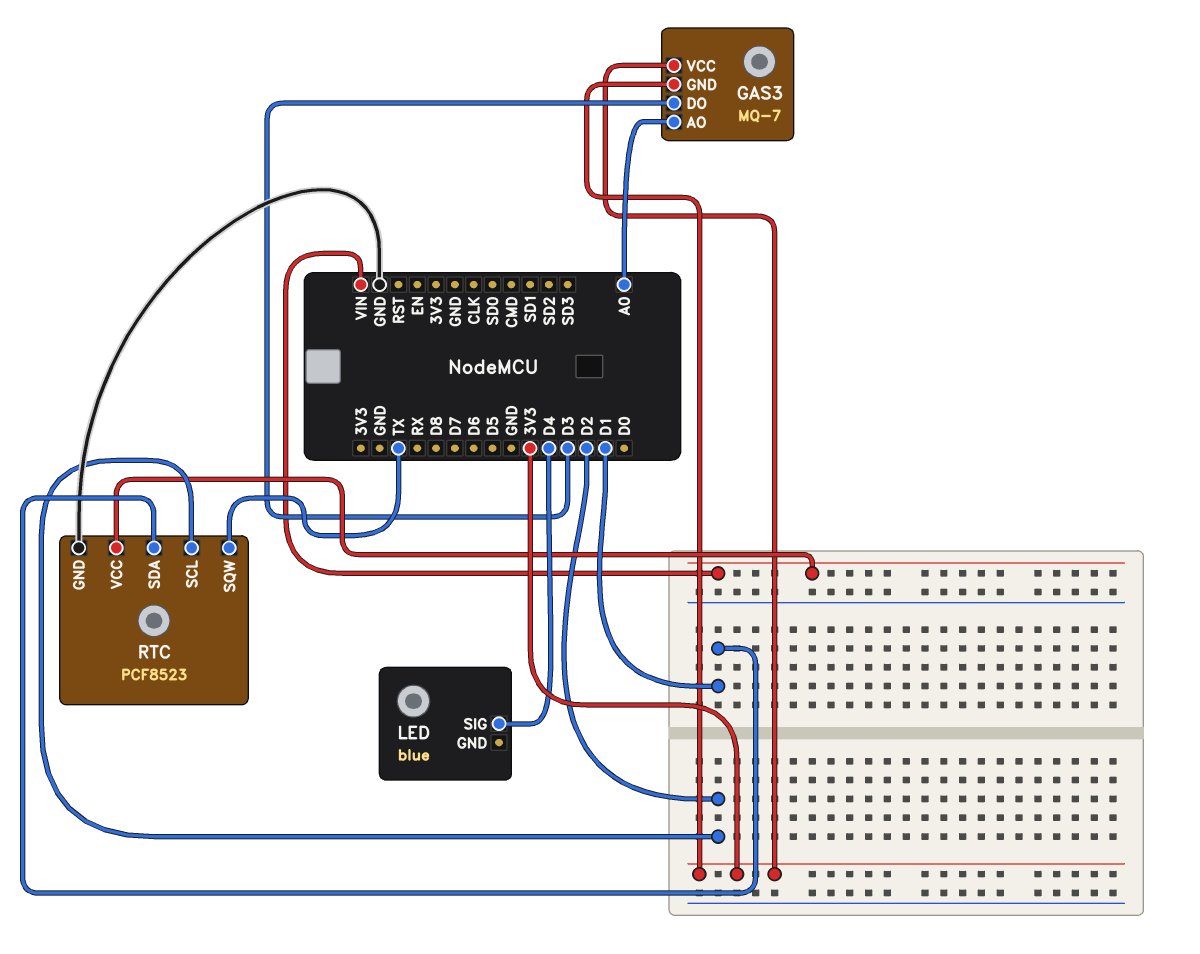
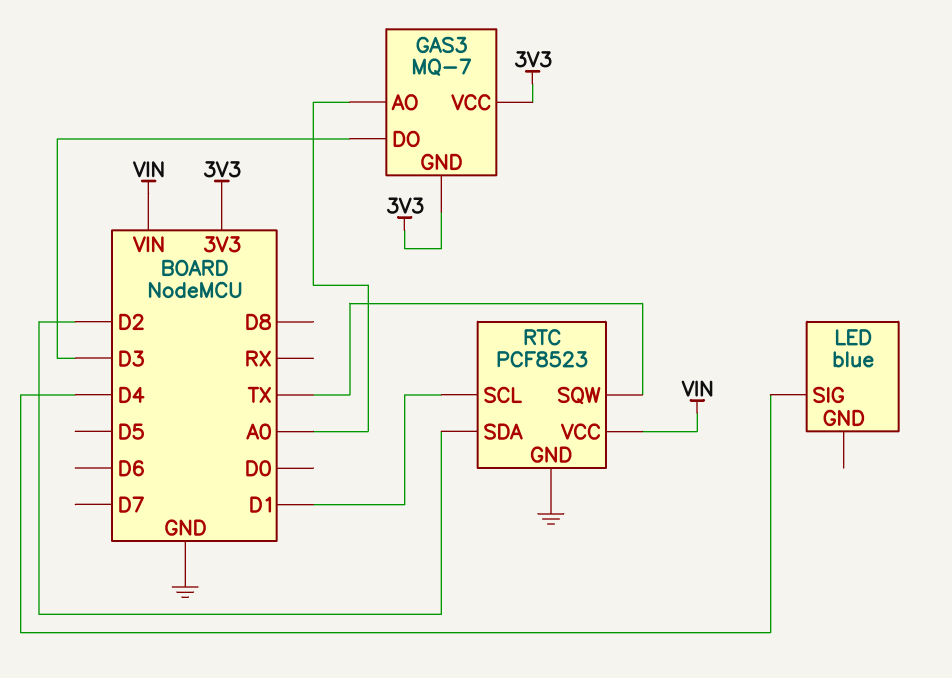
RTC pin SCL: D2 -> D1
RTC pin SDA: D1 -> D2

